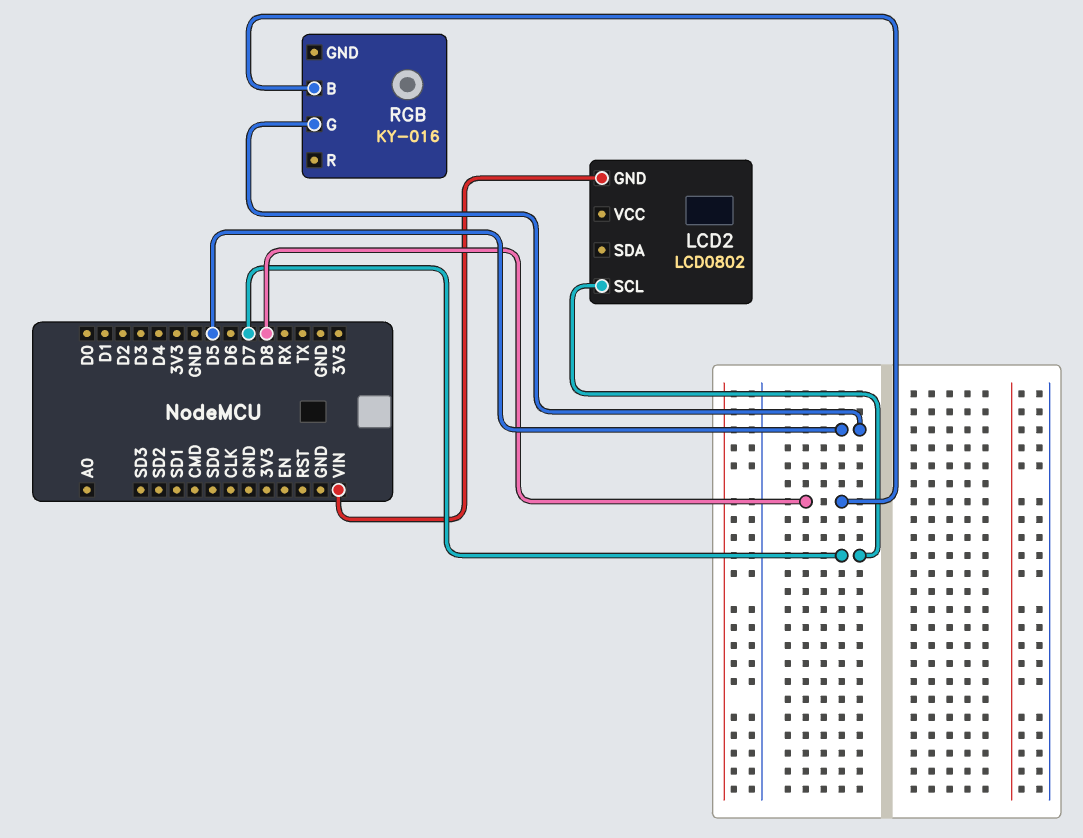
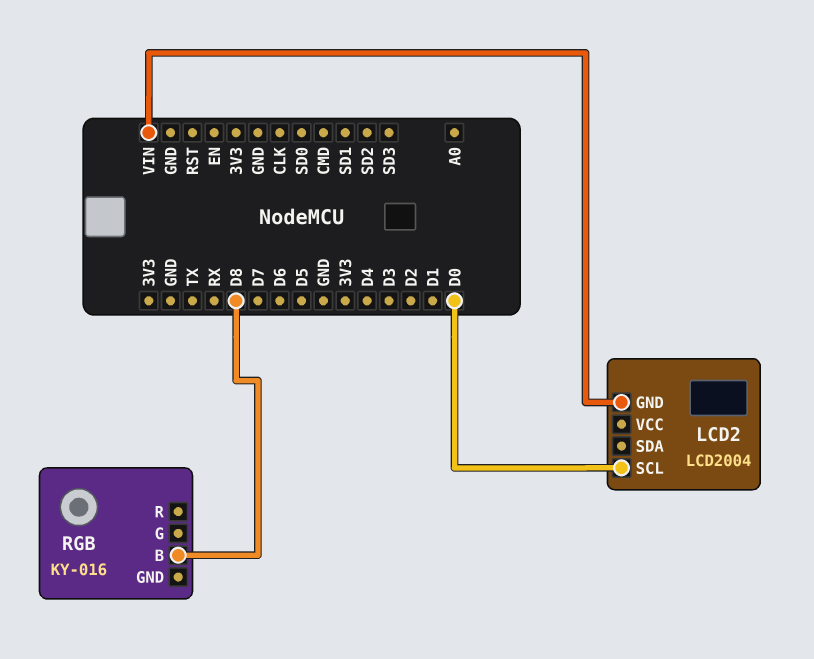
LCD2: LCD0802 -> LCD2004
LCD2 pin SCL: D7 -> D0
RGB pin G: D5 -> none

